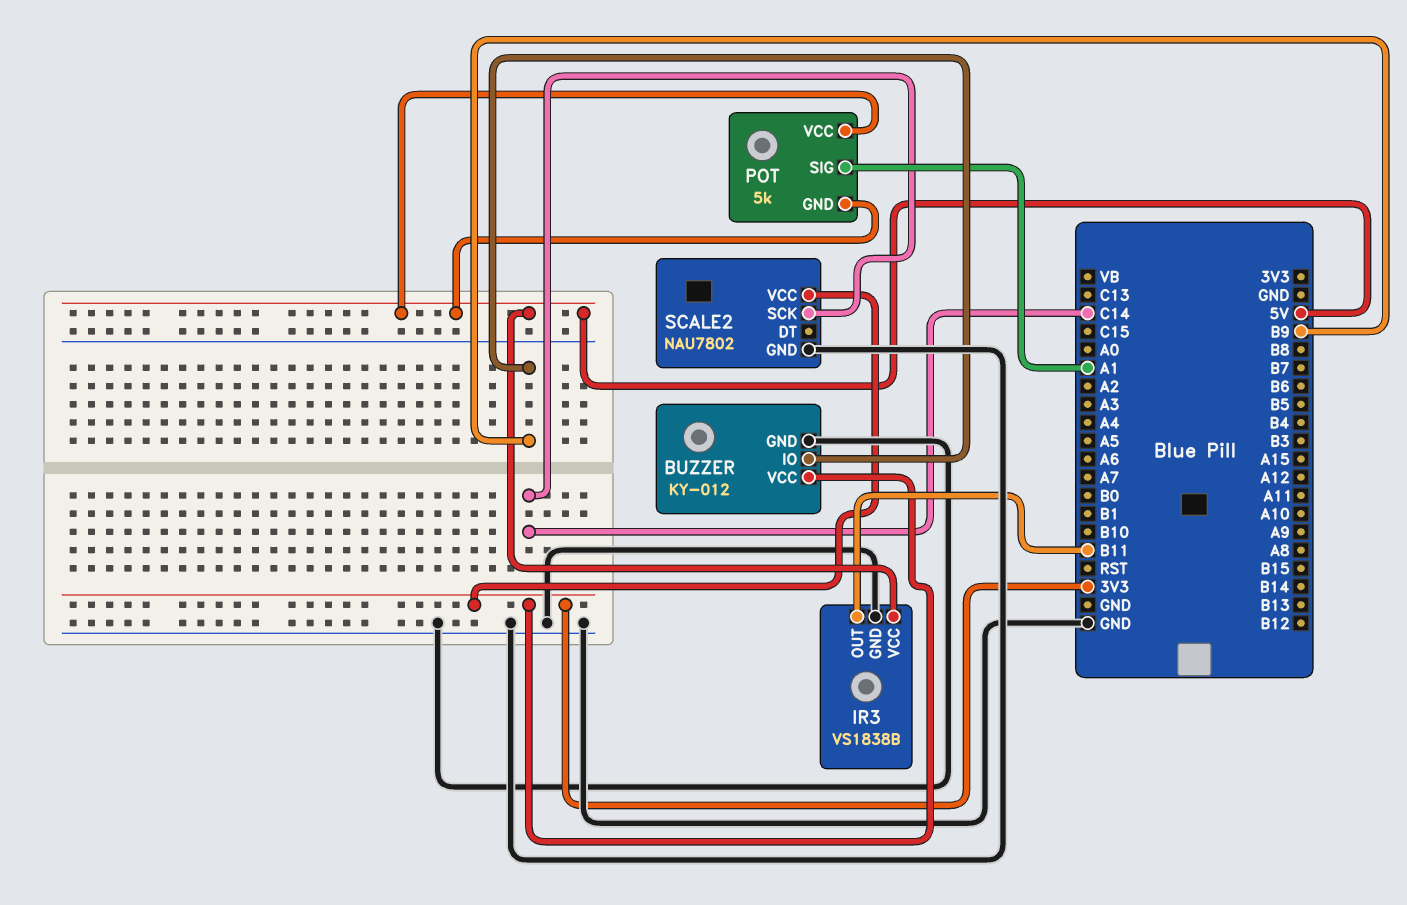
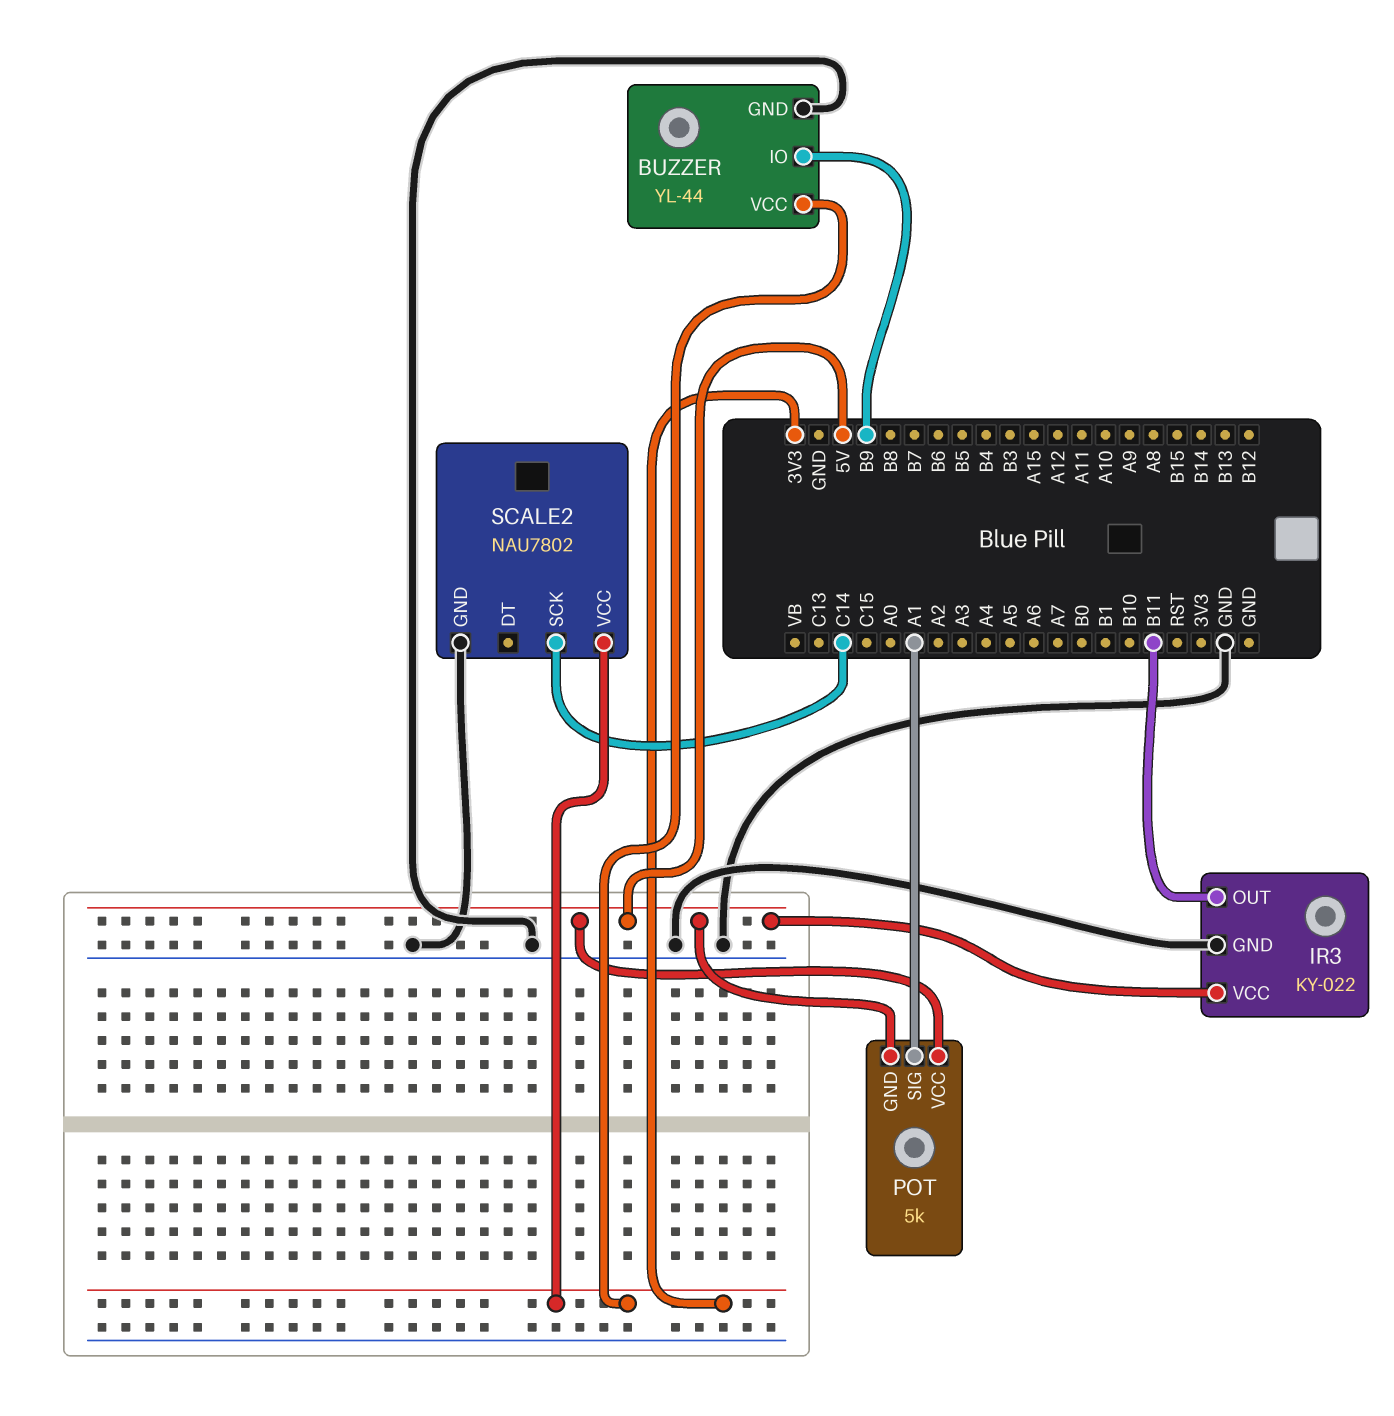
BUZZER: KY-012 -> YL-44
IR3: VS1838B -> KY-022

